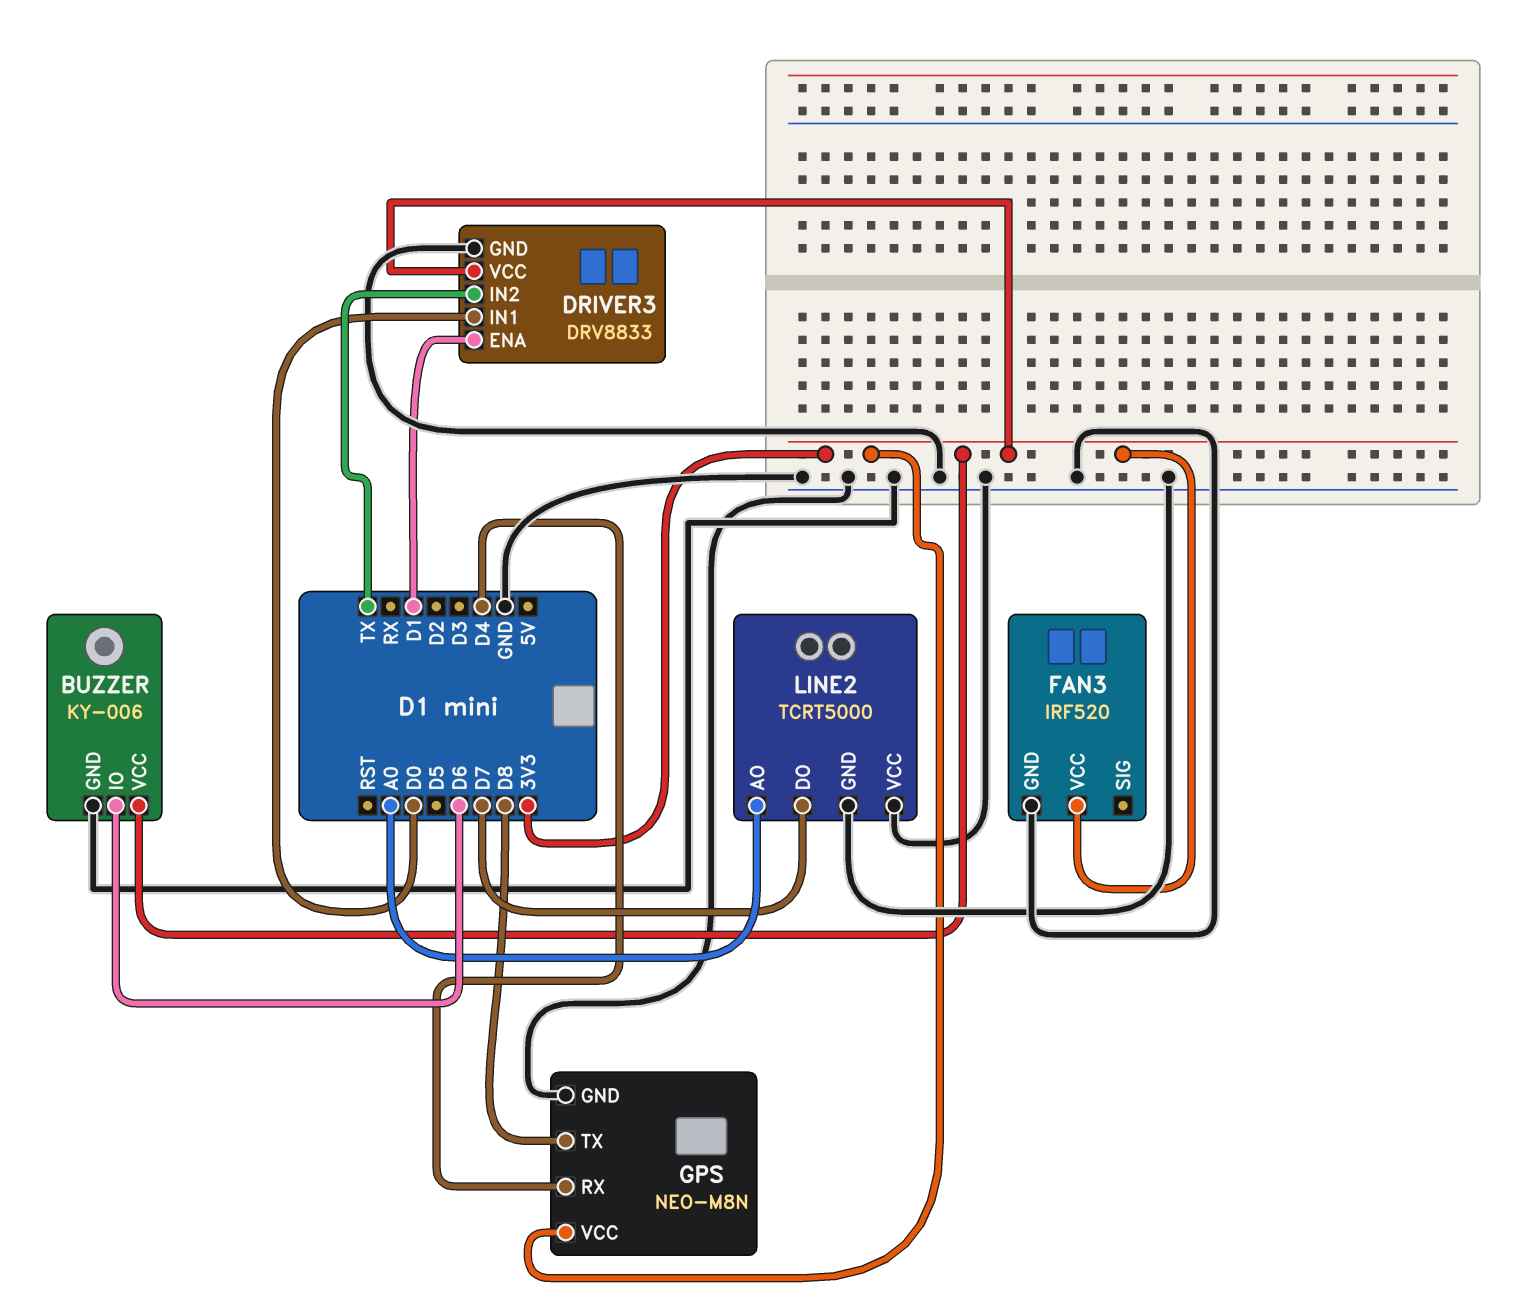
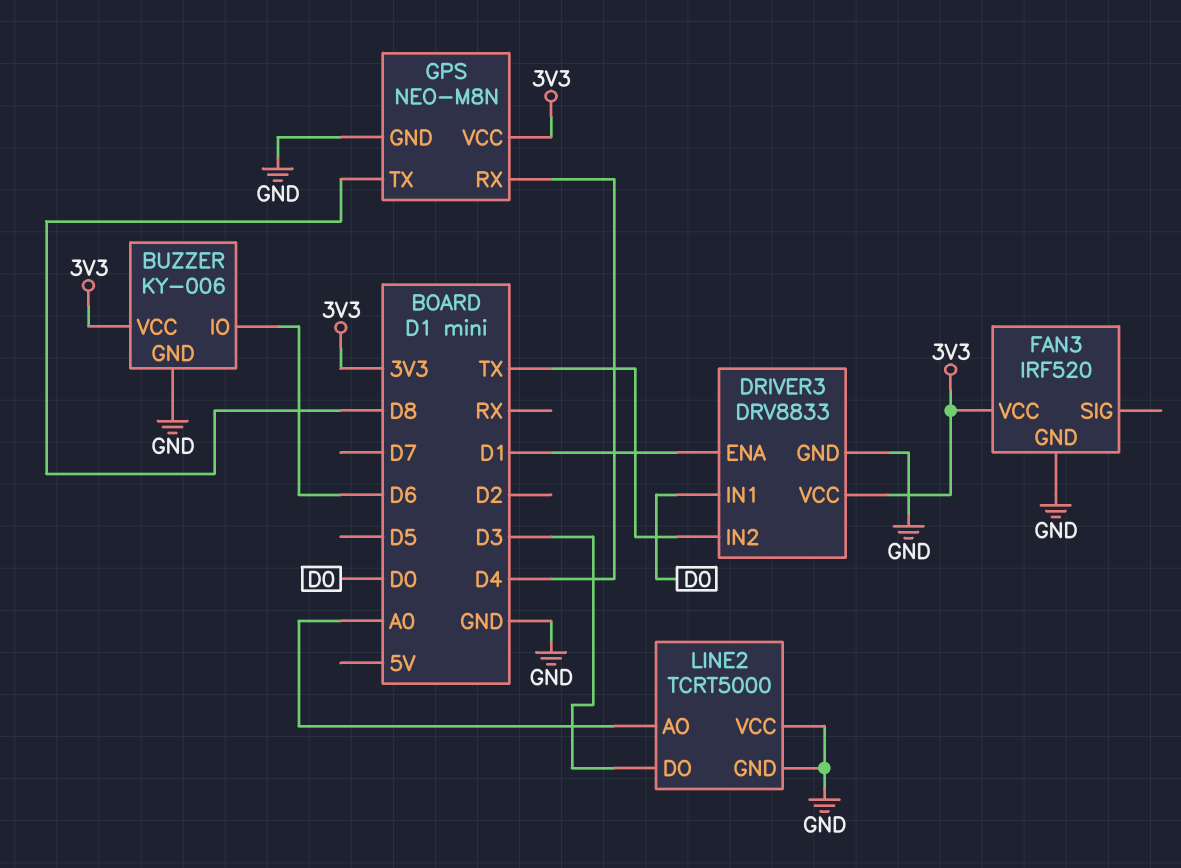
LINE2 pin DO: D7 -> D3

